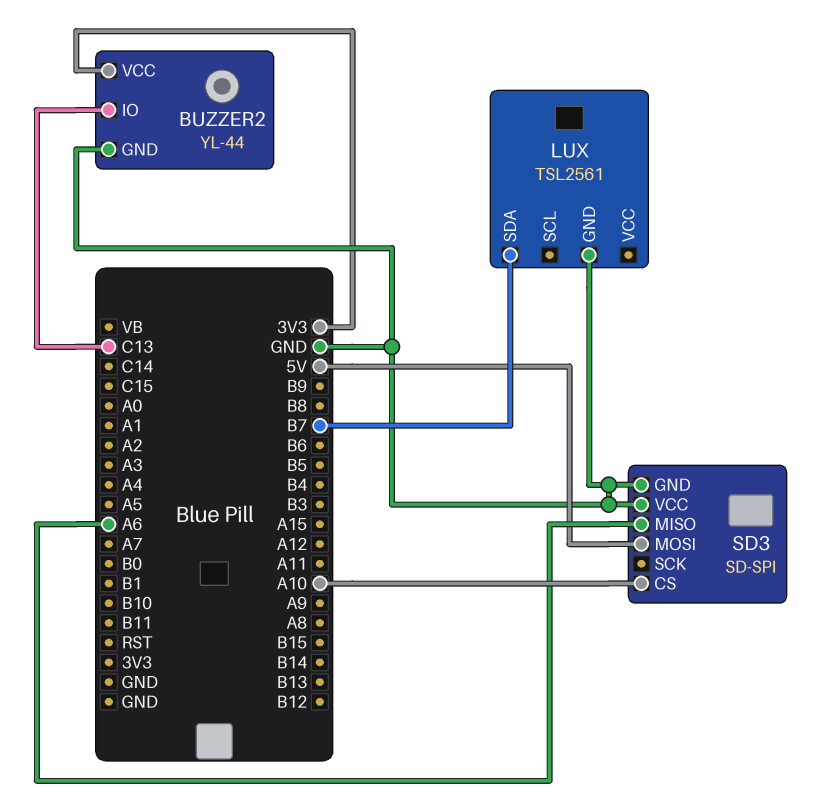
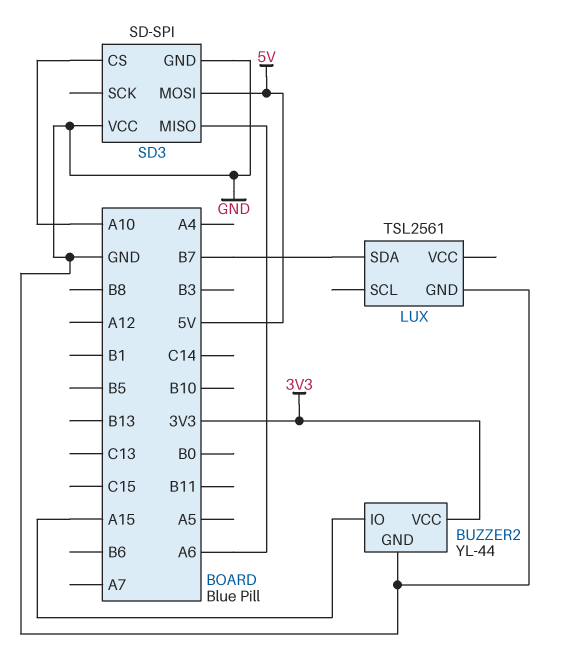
BUZZER2 pin IO: C13 -> A15

